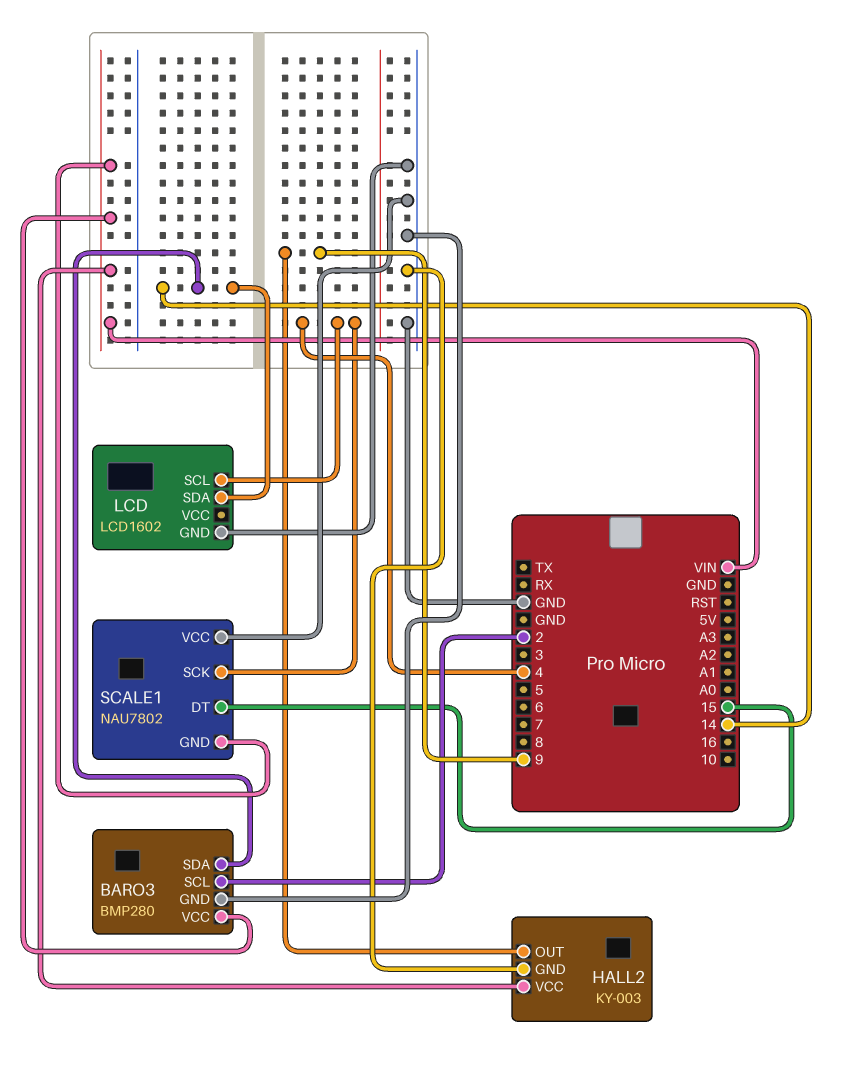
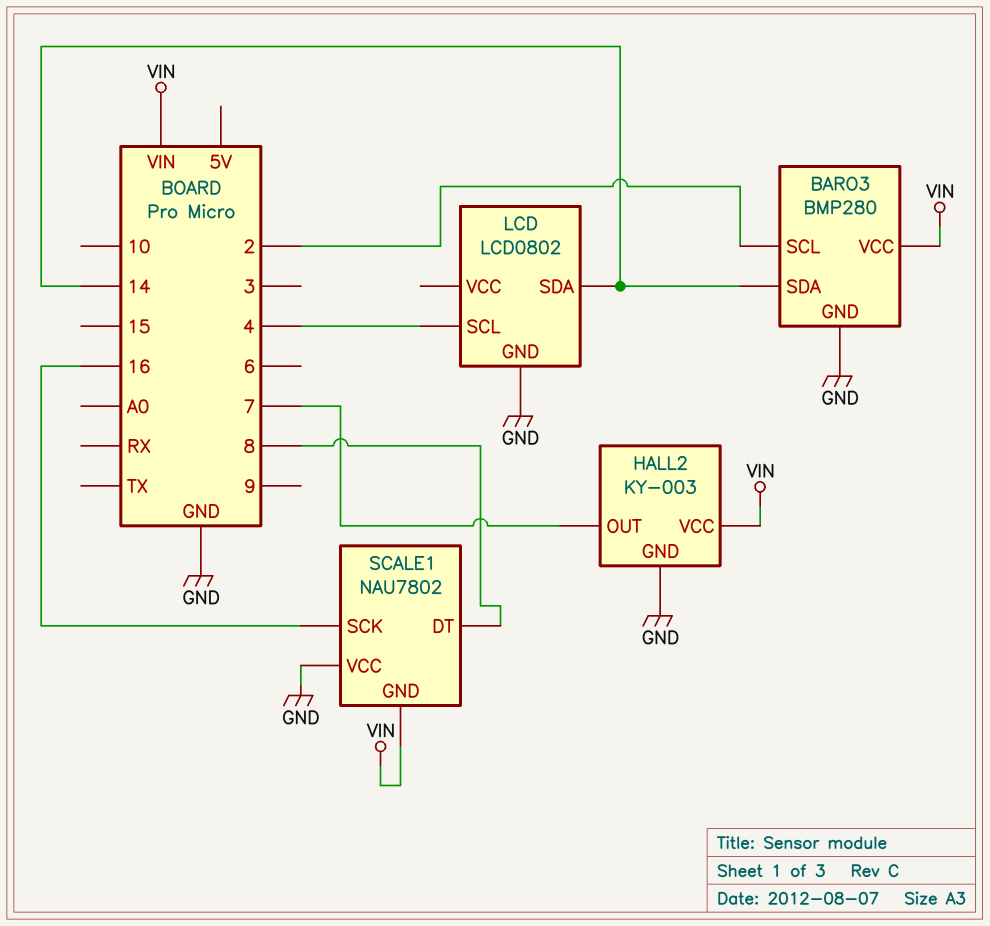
HALL2 pin OUT: 9 -> 7
LCD: LCD1602 -> LCD0802
SCALE1 pin DT: 15 -> 8
SCALE1 pin SCK: 4 -> 16

